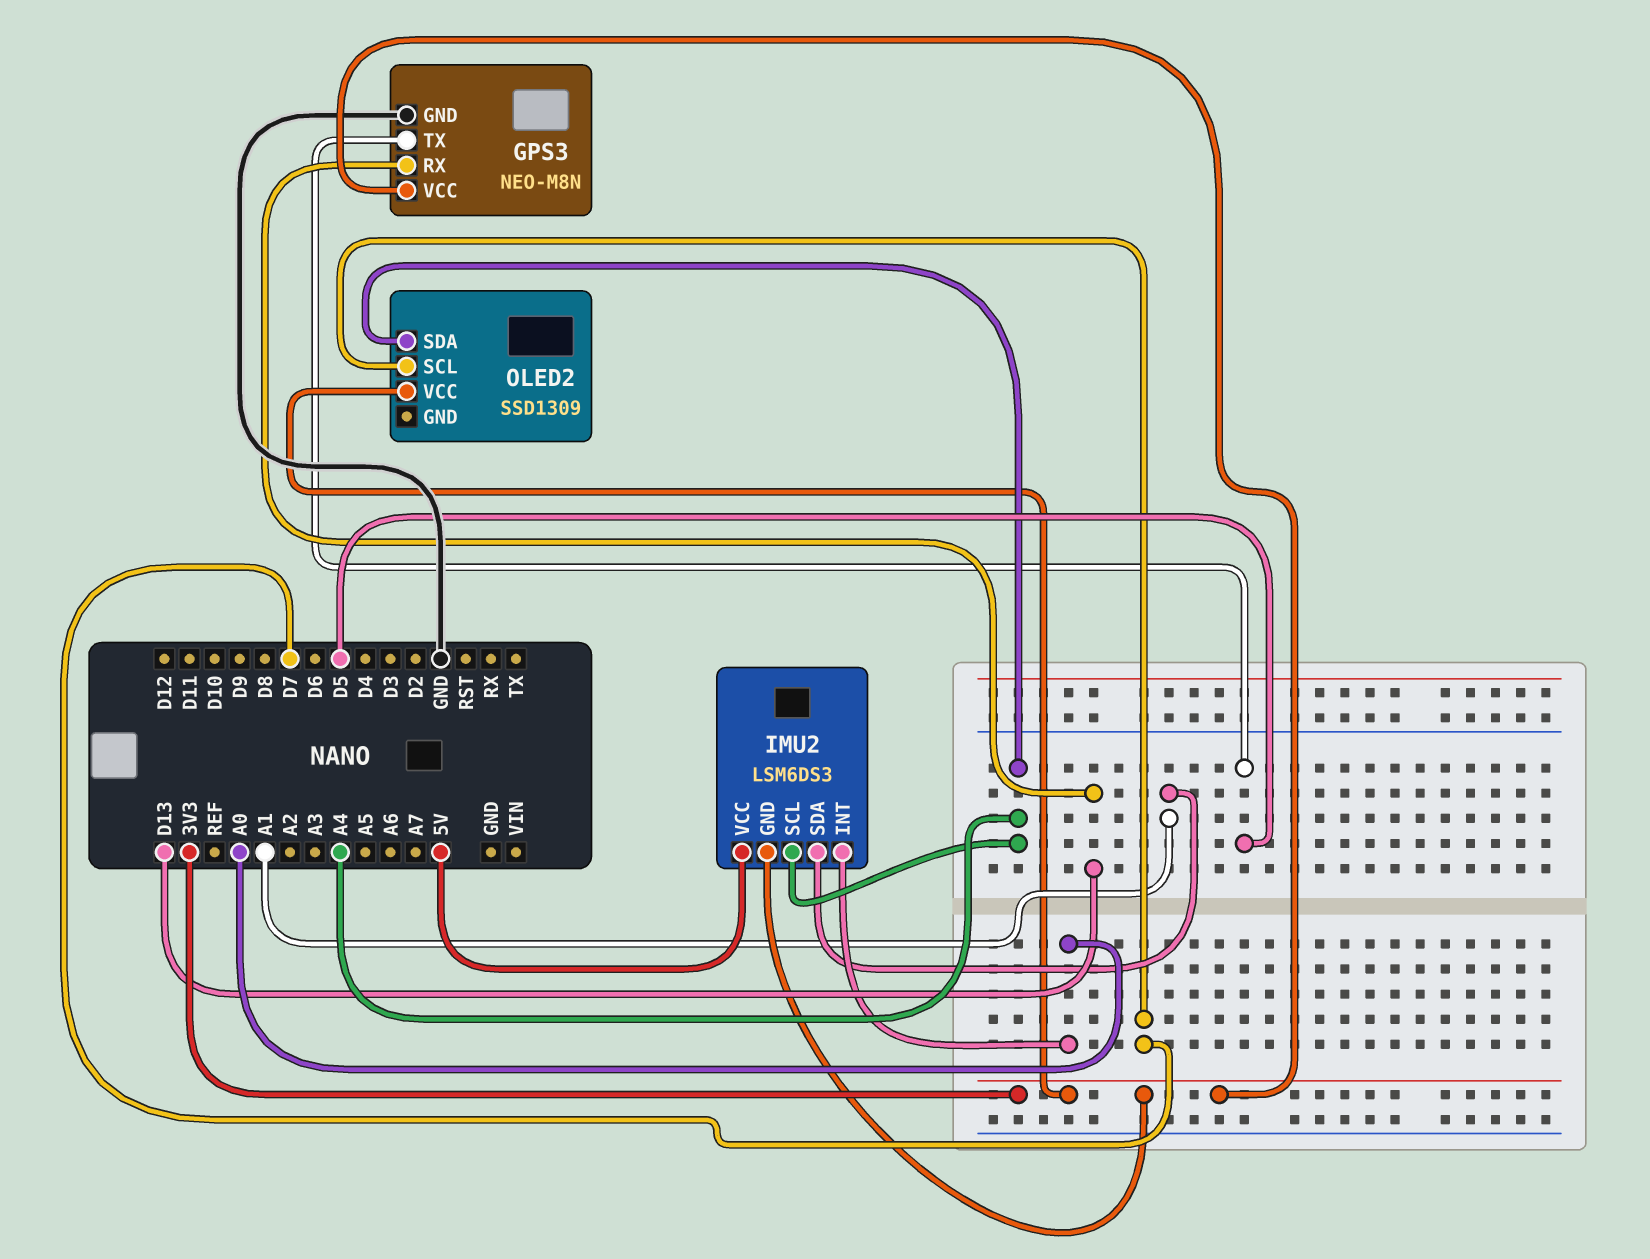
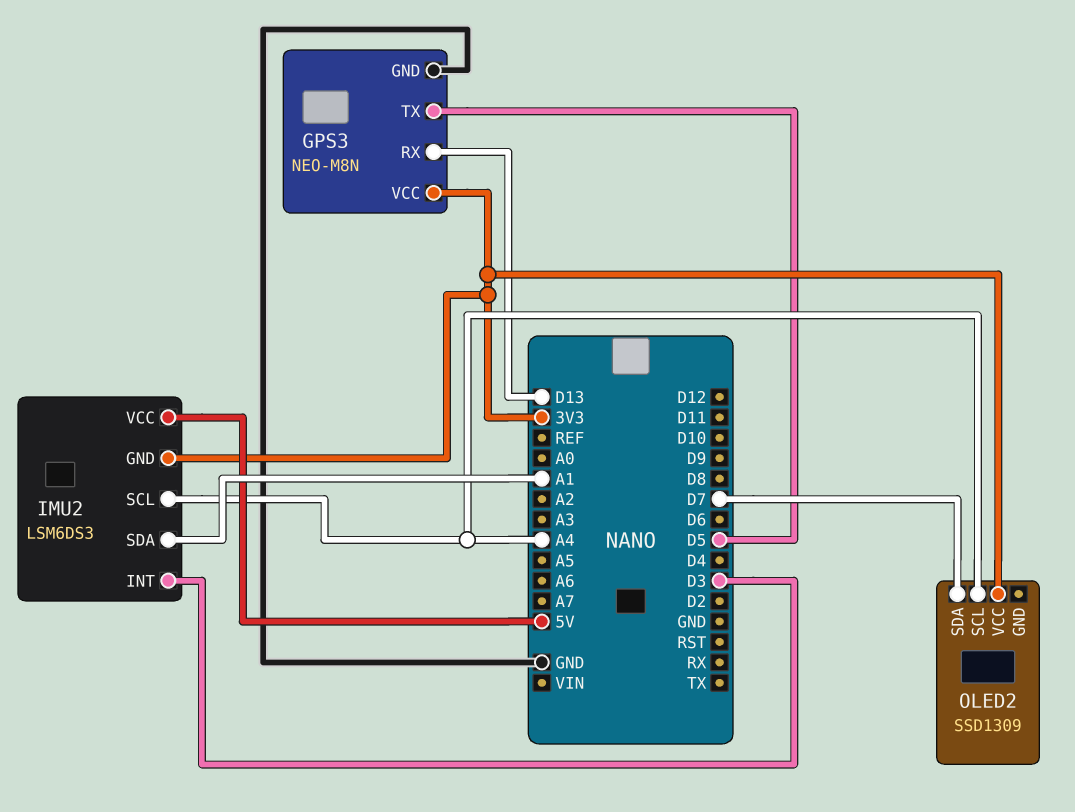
IMU2 pin INT: A0 -> D3
OLED2 pin SCL: D7 -> A4
OLED2 pin SDA: A4 -> D7

